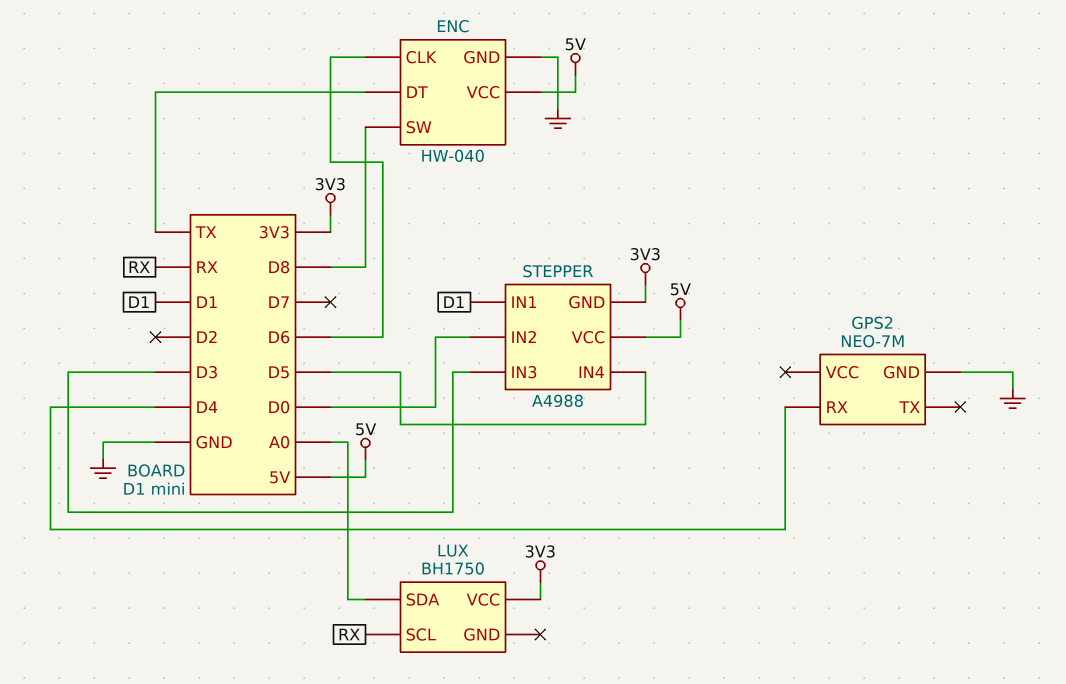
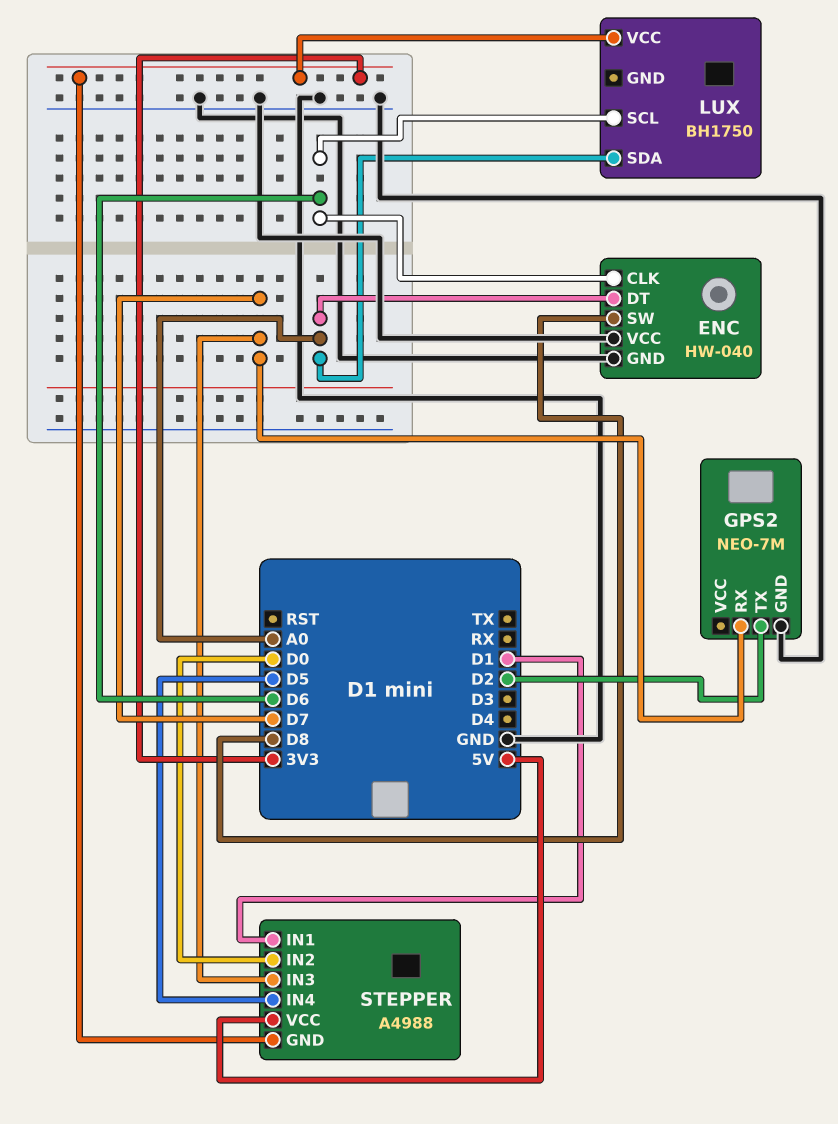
ENC pin DT: TX -> A0
ENC pin VCC: 5V -> GND
GPS2 pin RX: D4 -> D7
GPS2 pin TX: none -> D2
LUX pin SCL: RX -> D6
STEPPER pin IN3: D3 -> D7

